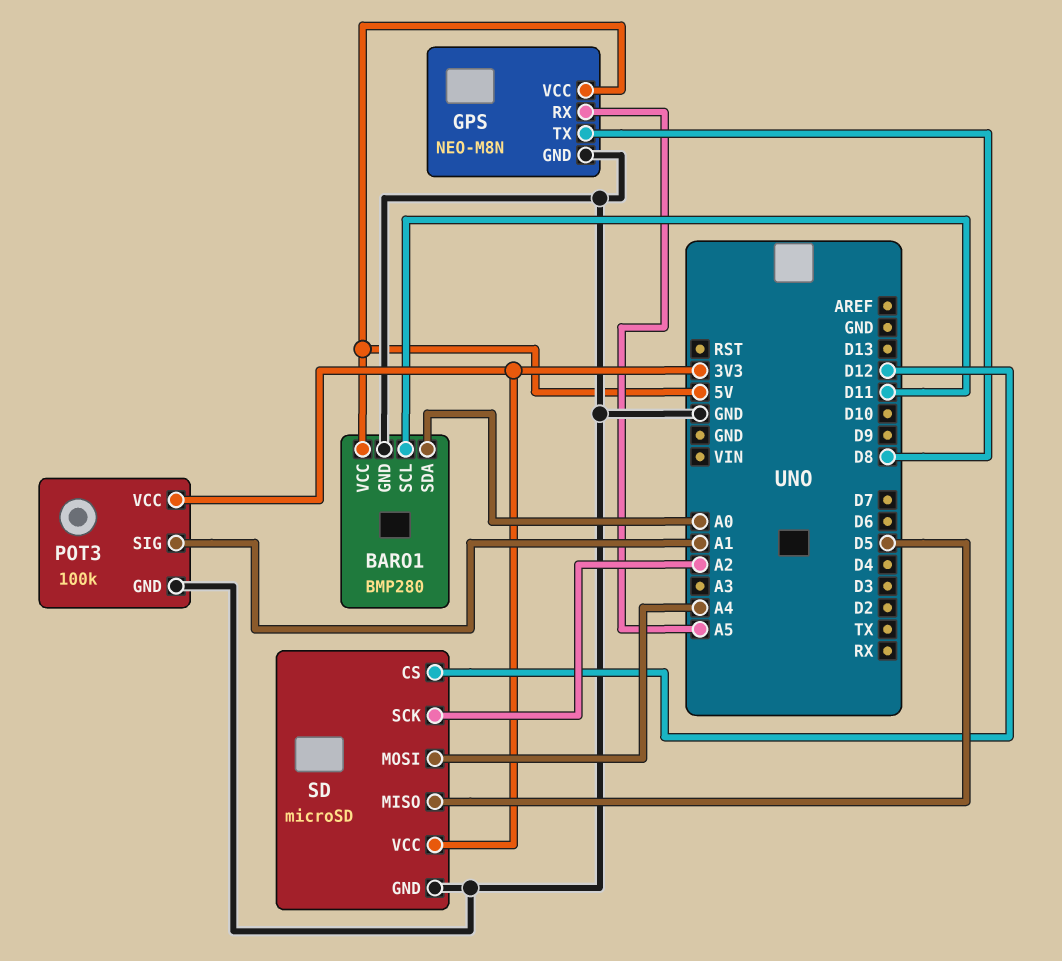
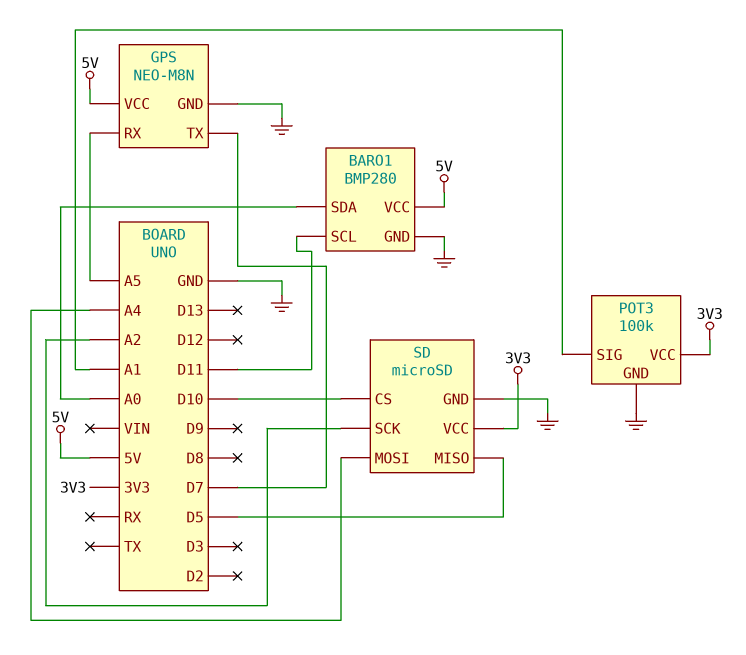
GPS pin TX: D8 -> D7
SD pin CS: D12 -> D10

